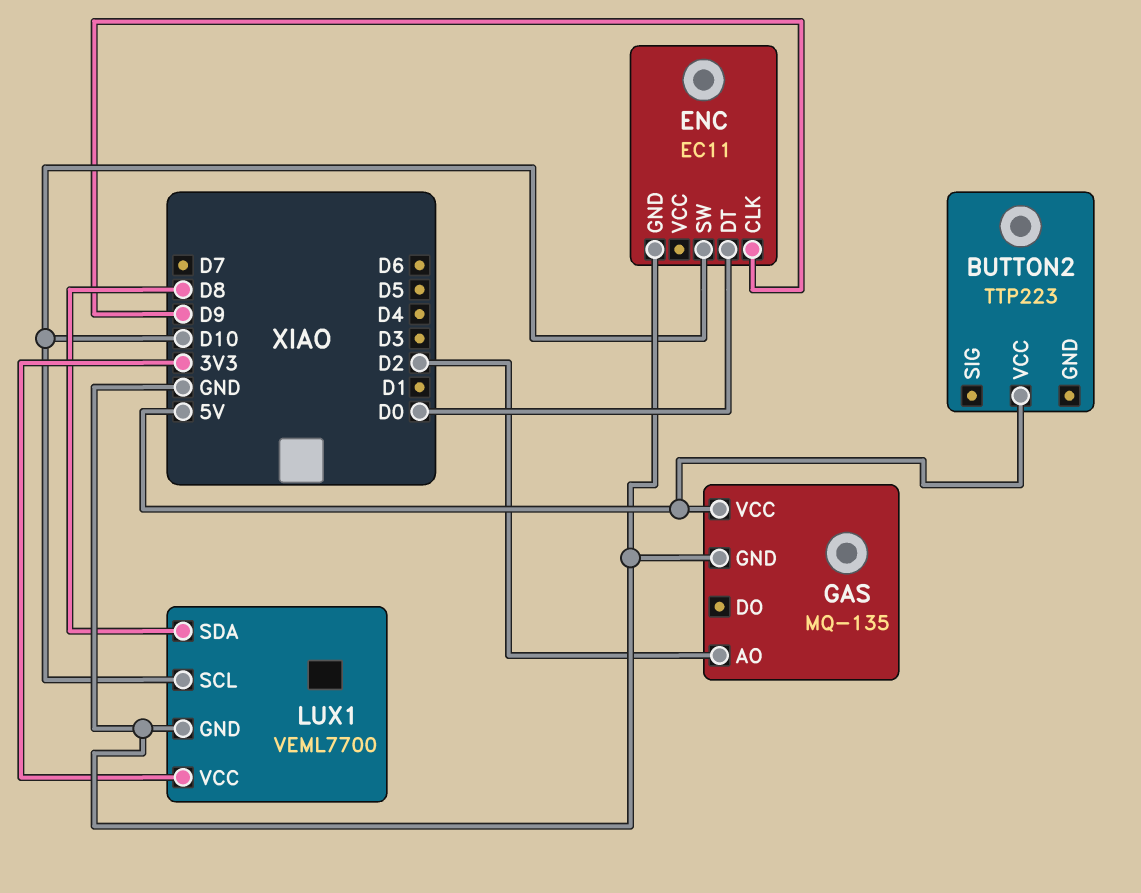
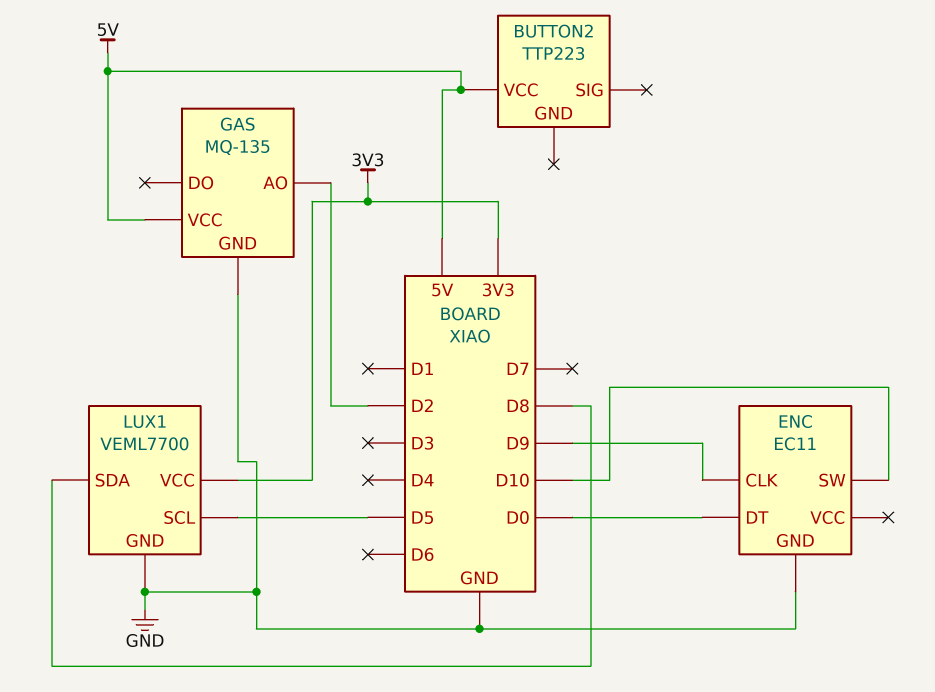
LUX1 pin SCL: D10 -> D5

